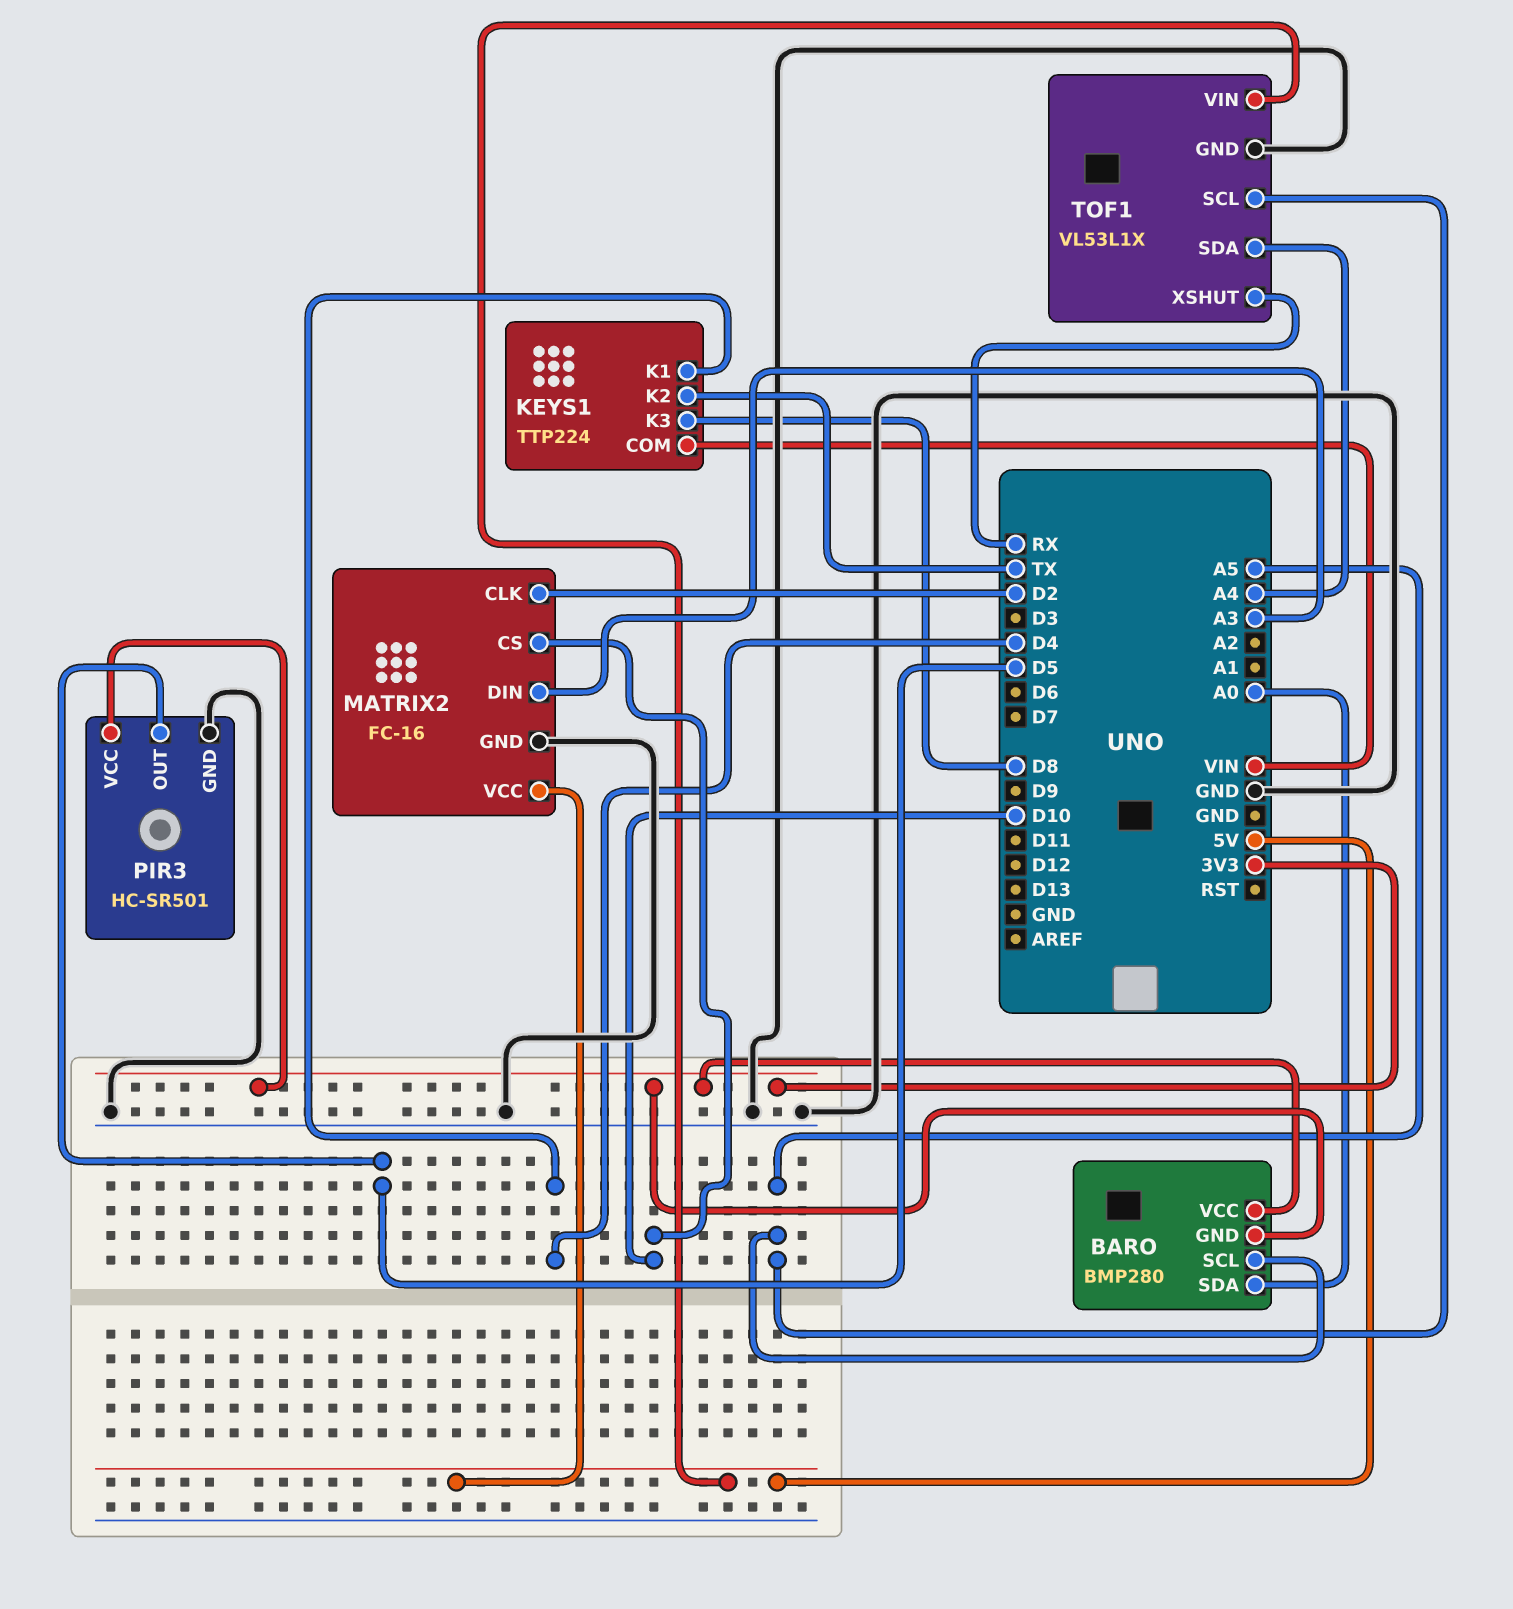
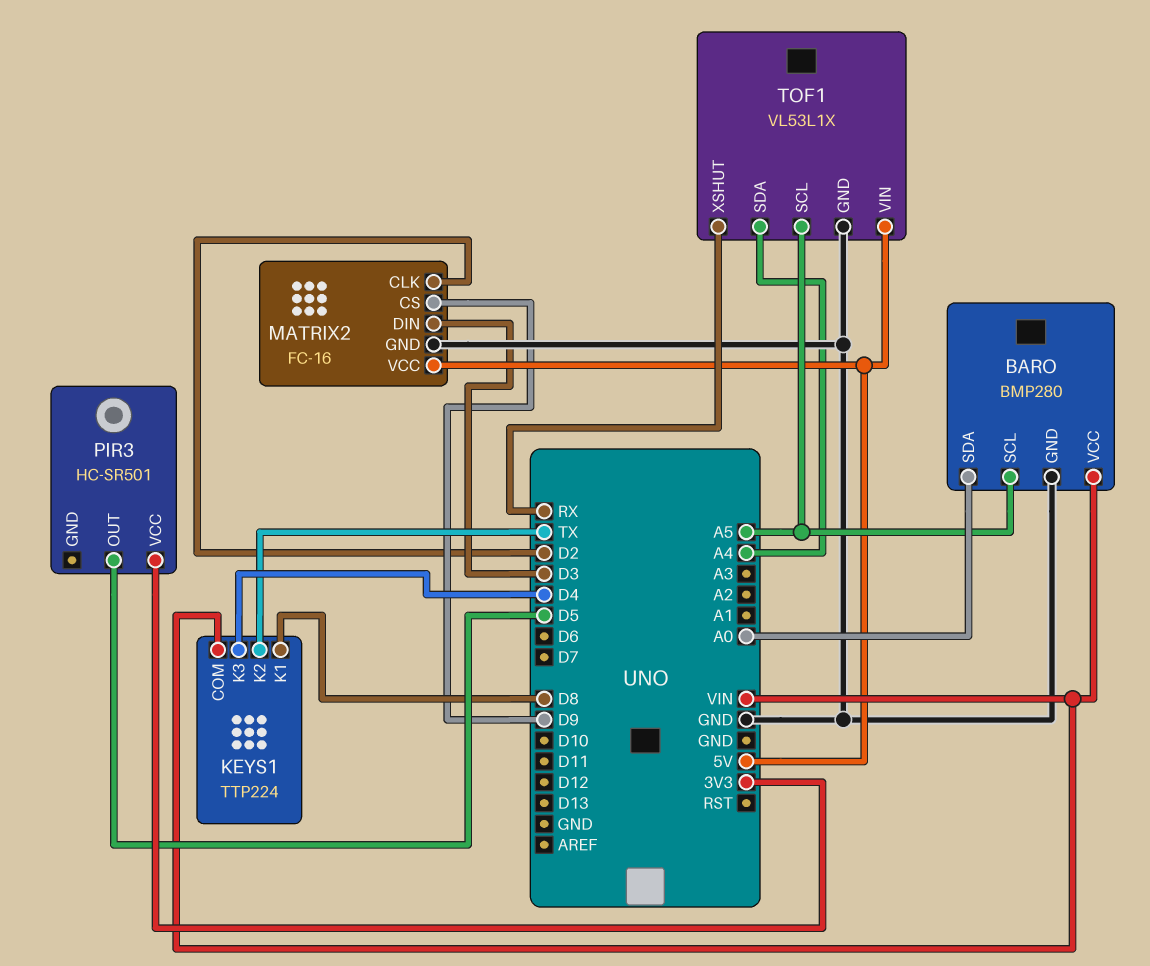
BARO pin GND: 3V3 -> GND
BARO pin VCC: 3V3 -> VIN
KEYS1 pin K1: D4 -> D8
KEYS1 pin K3: D8 -> D4
MATRIX2 pin CS: D10 -> D9
MATRIX2 pin DIN: A3 -> D3
PIR3 pin GND: GND -> none

